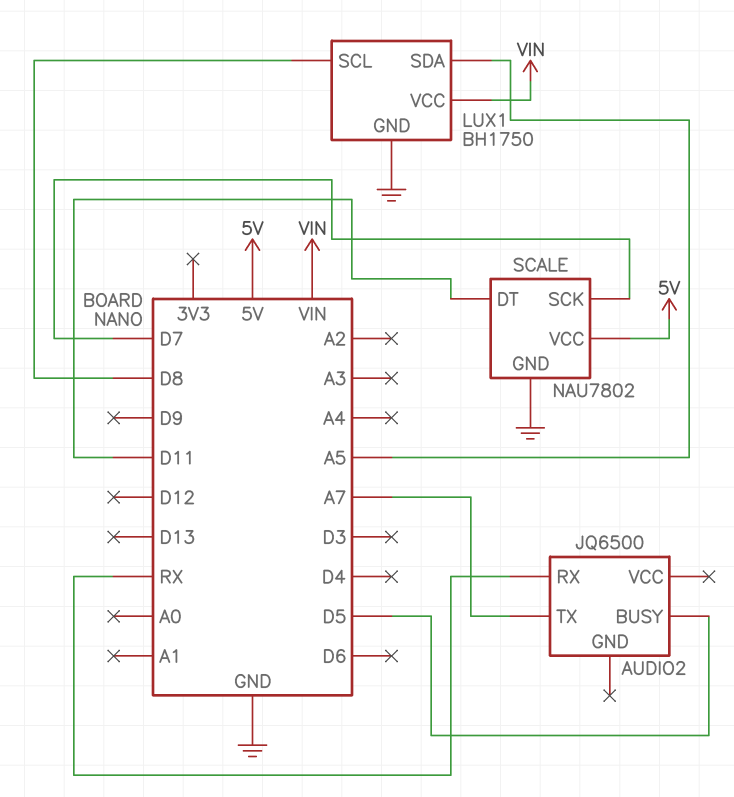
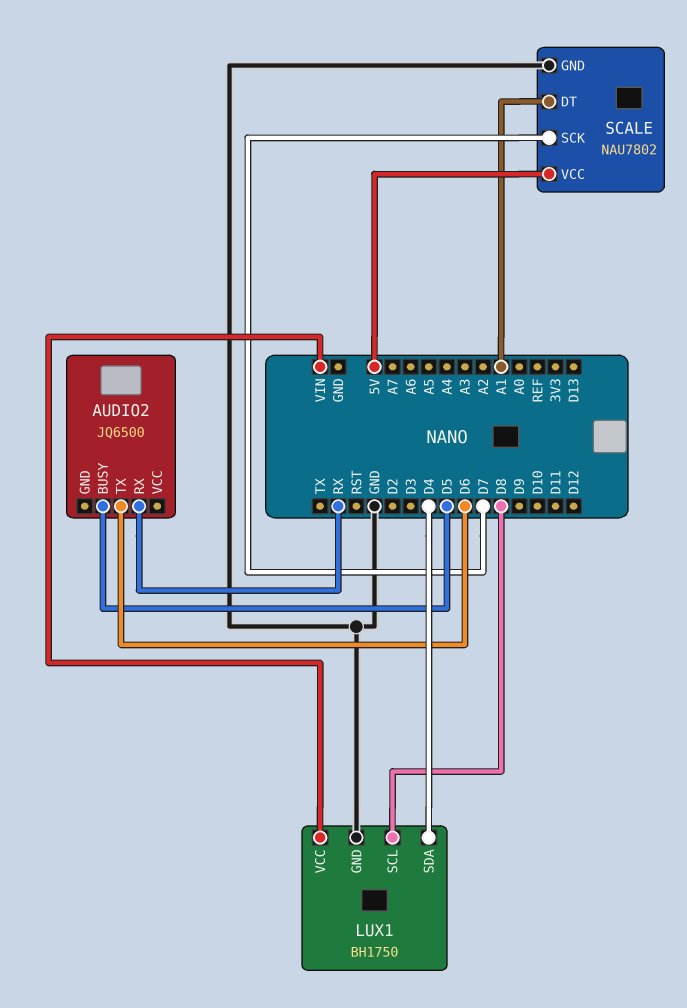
AUDIO2 pin TX: A7 -> D6
LUX1 pin SDA: A5 -> D4
SCALE pin DT: D11 -> A1

